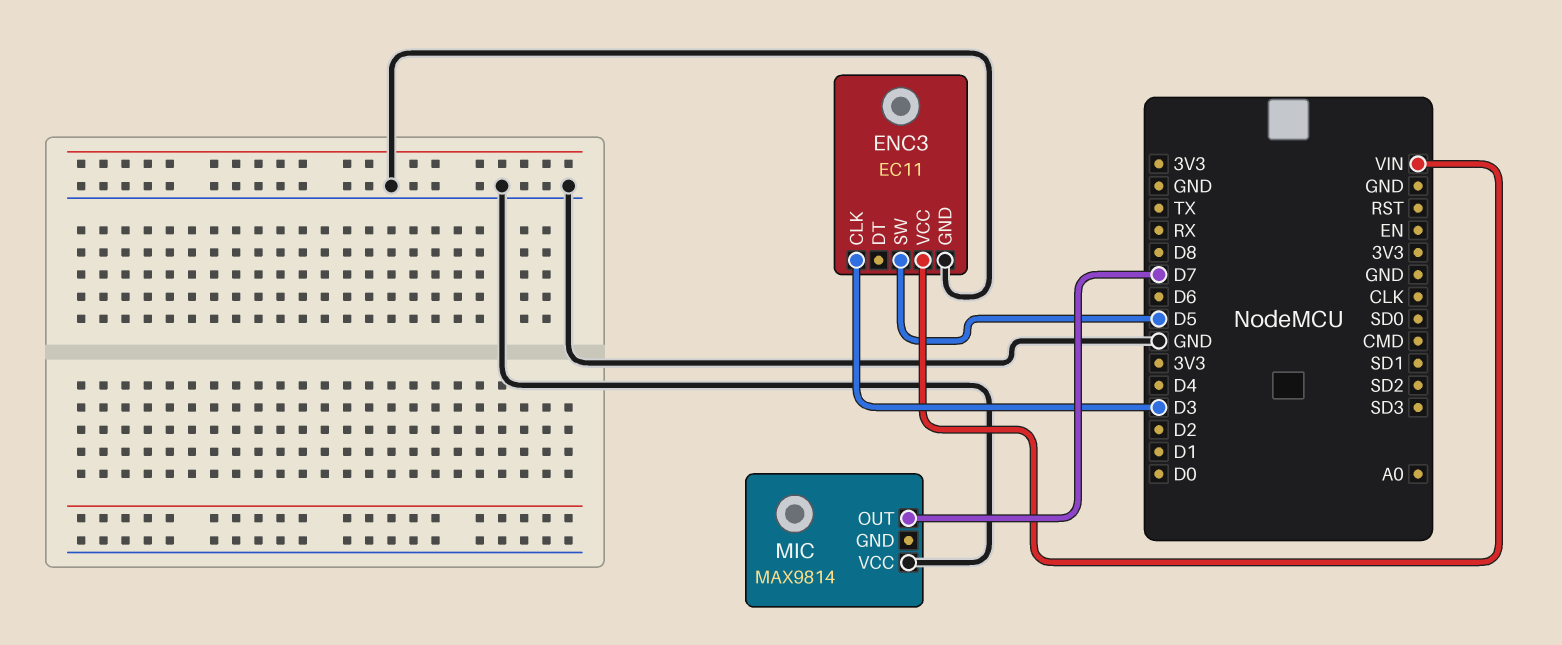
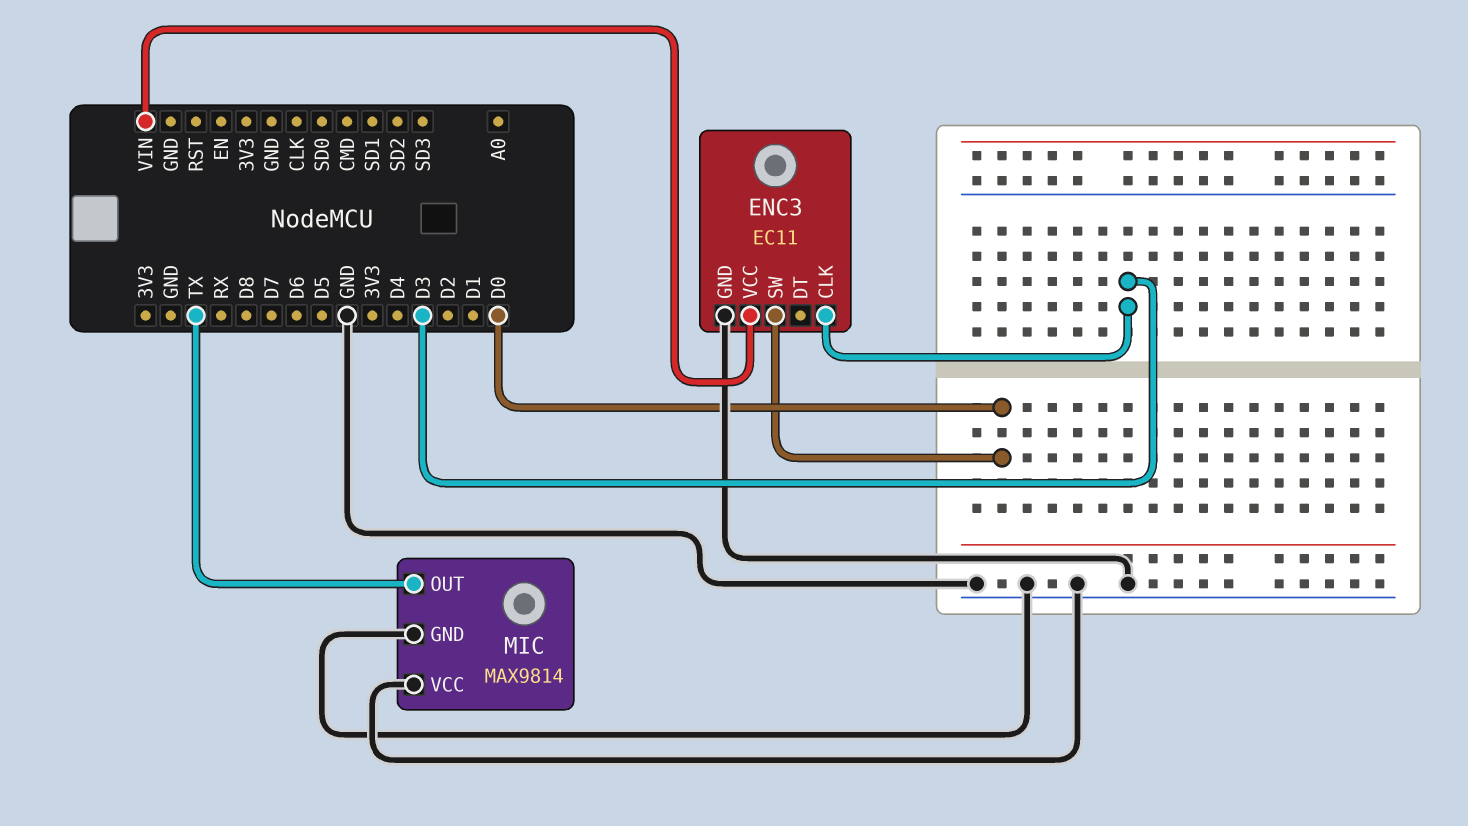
ENC3 pin SW: D5 -> D0
MIC pin GND: none -> GND
MIC pin OUT: D7 -> TX

